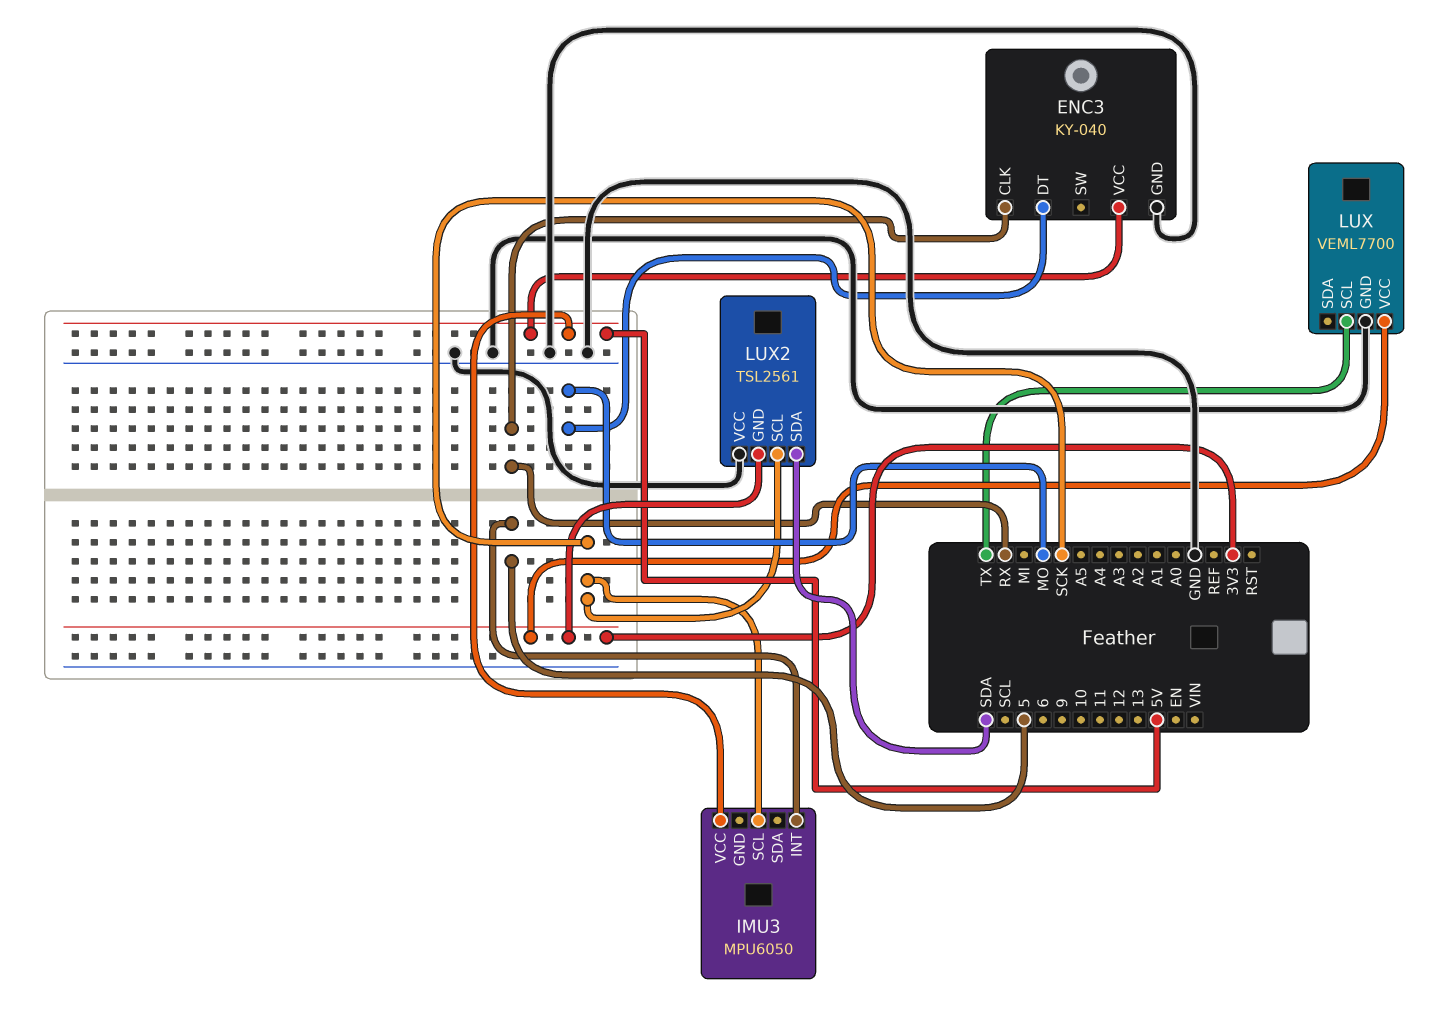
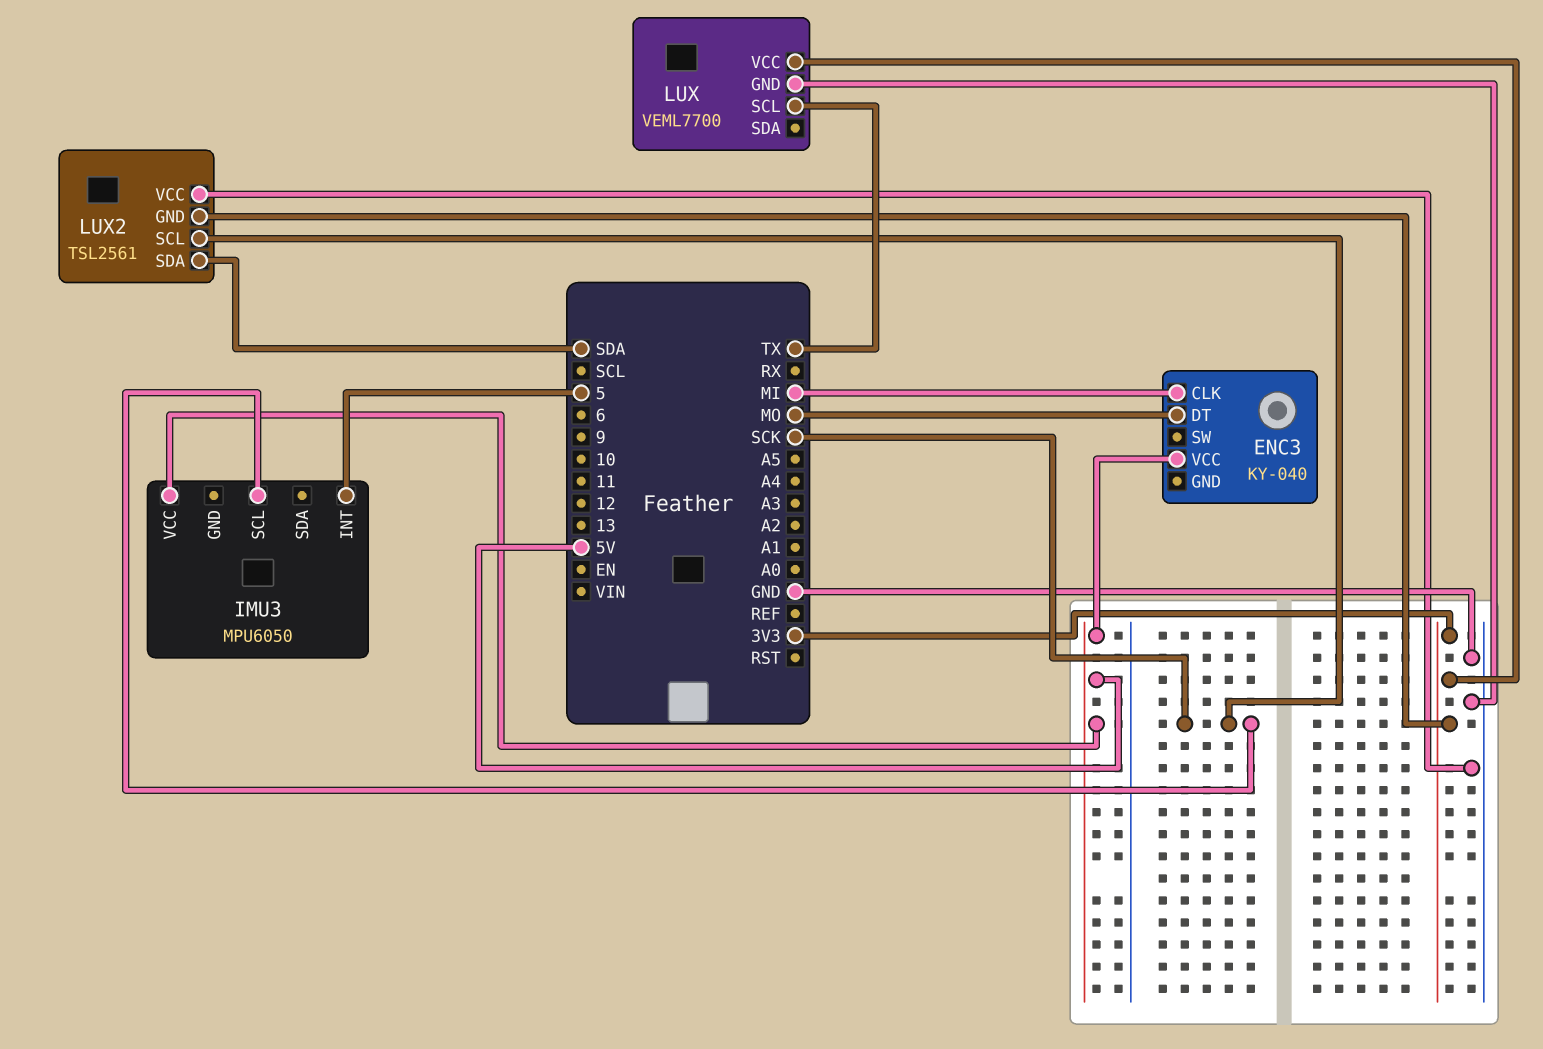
ENC3 pin CLK: RX -> MI
ENC3 pin GND: GND -> none

